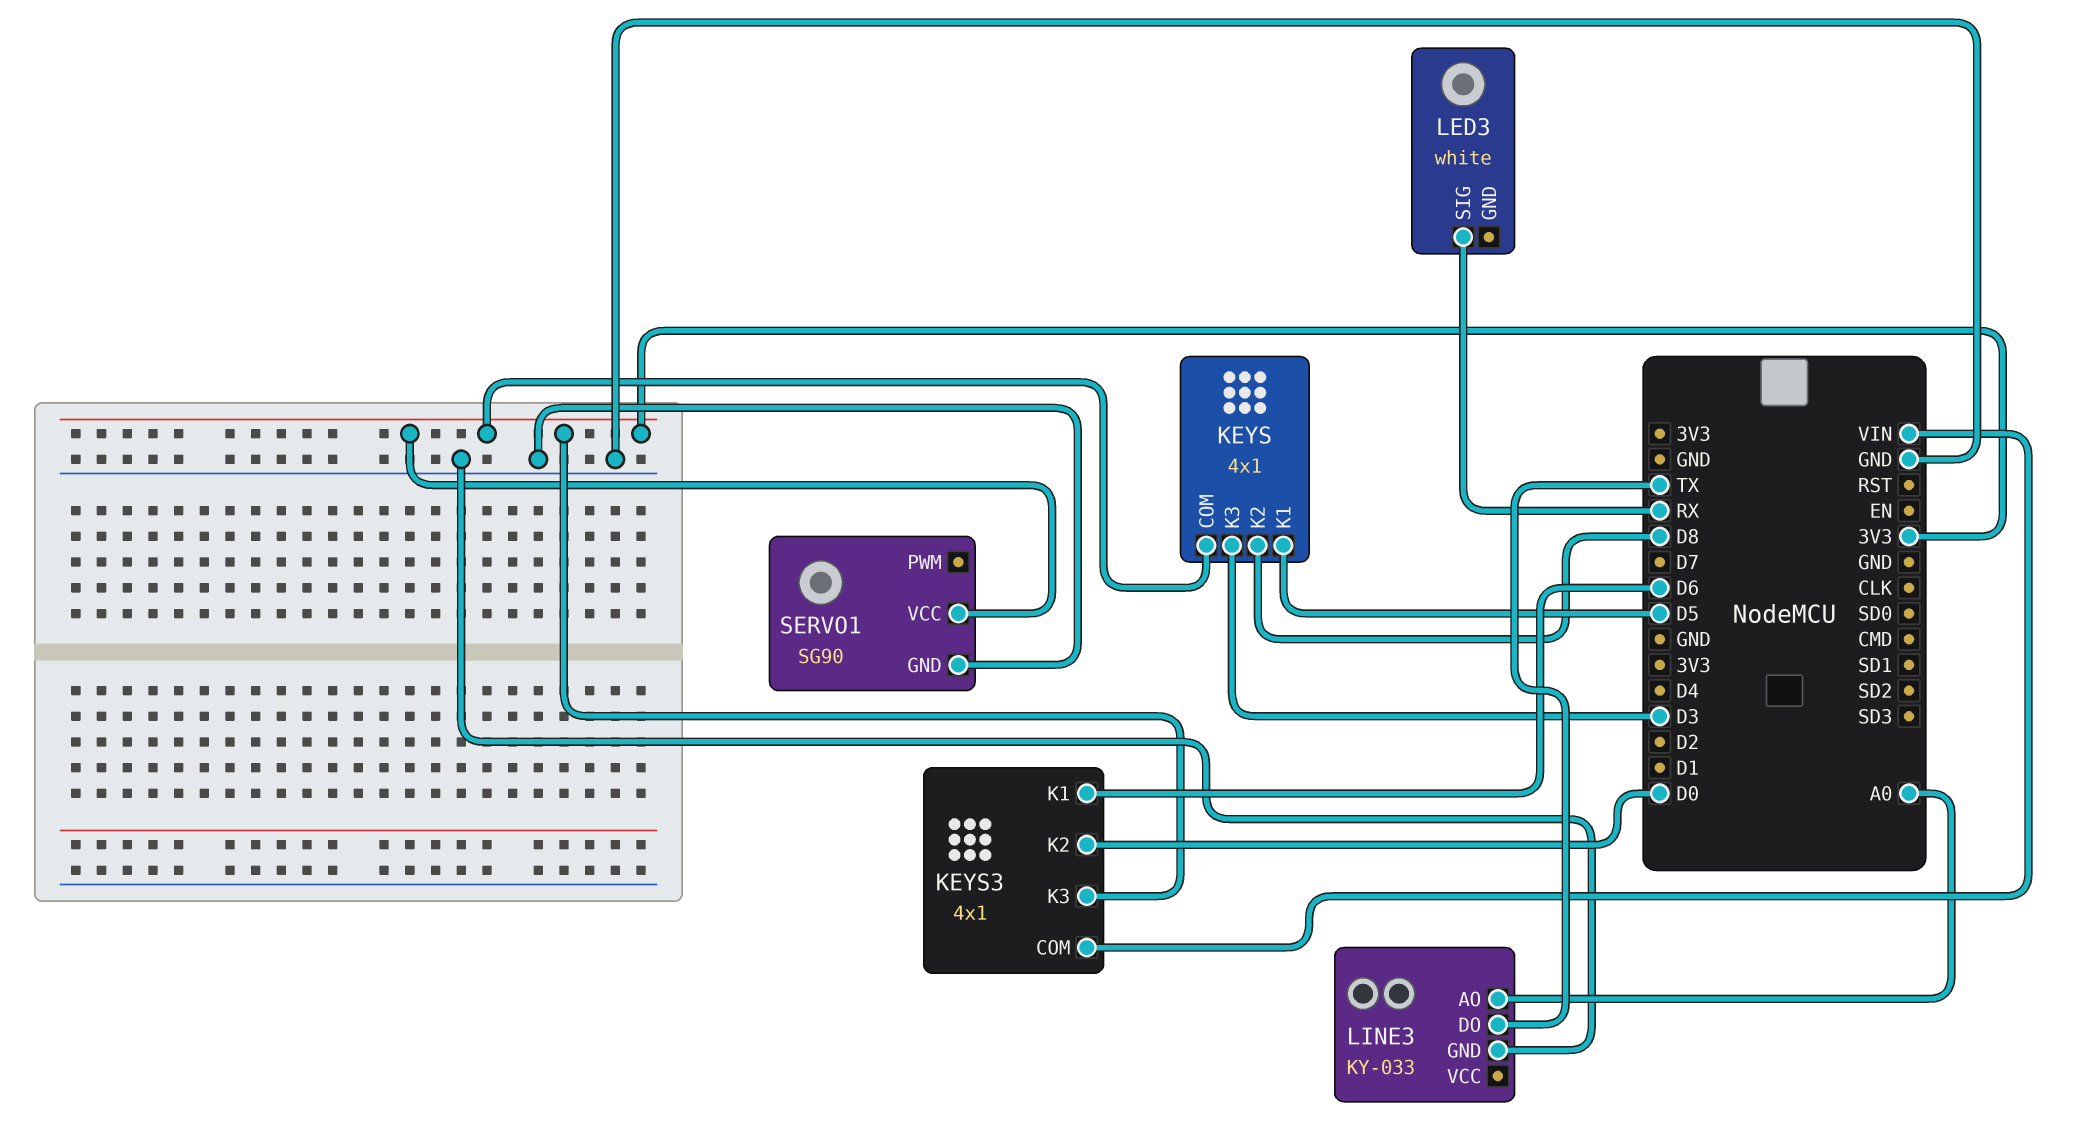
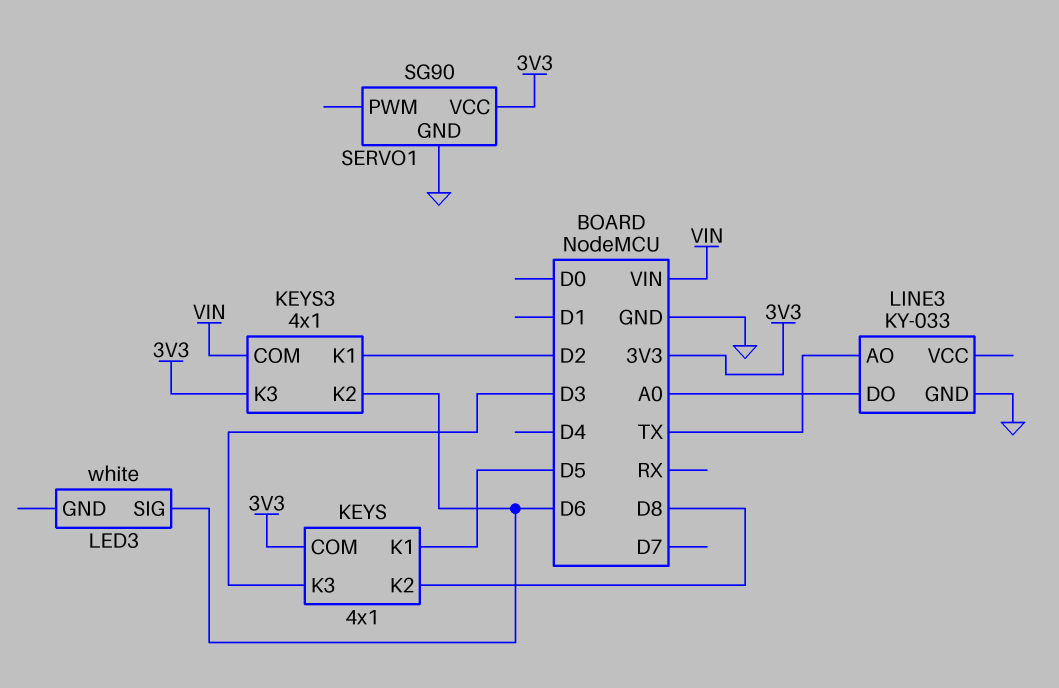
KEYS3 pin K1: D6 -> D2
KEYS3 pin K2: D0 -> D6
LED3 pin SIG: RX -> D6
LINE3 pin AO: A0 -> TX
LINE3 pin DO: TX -> A0

